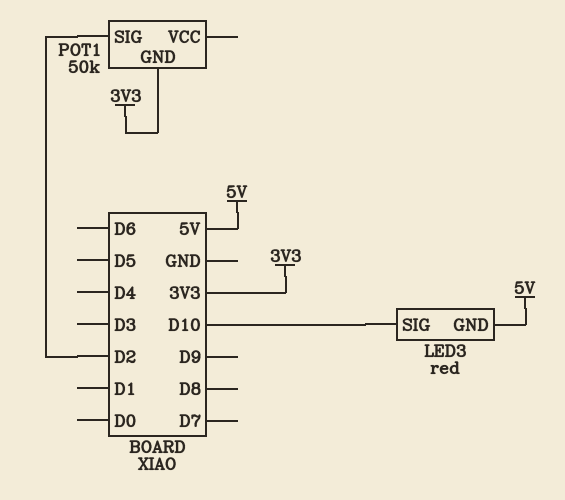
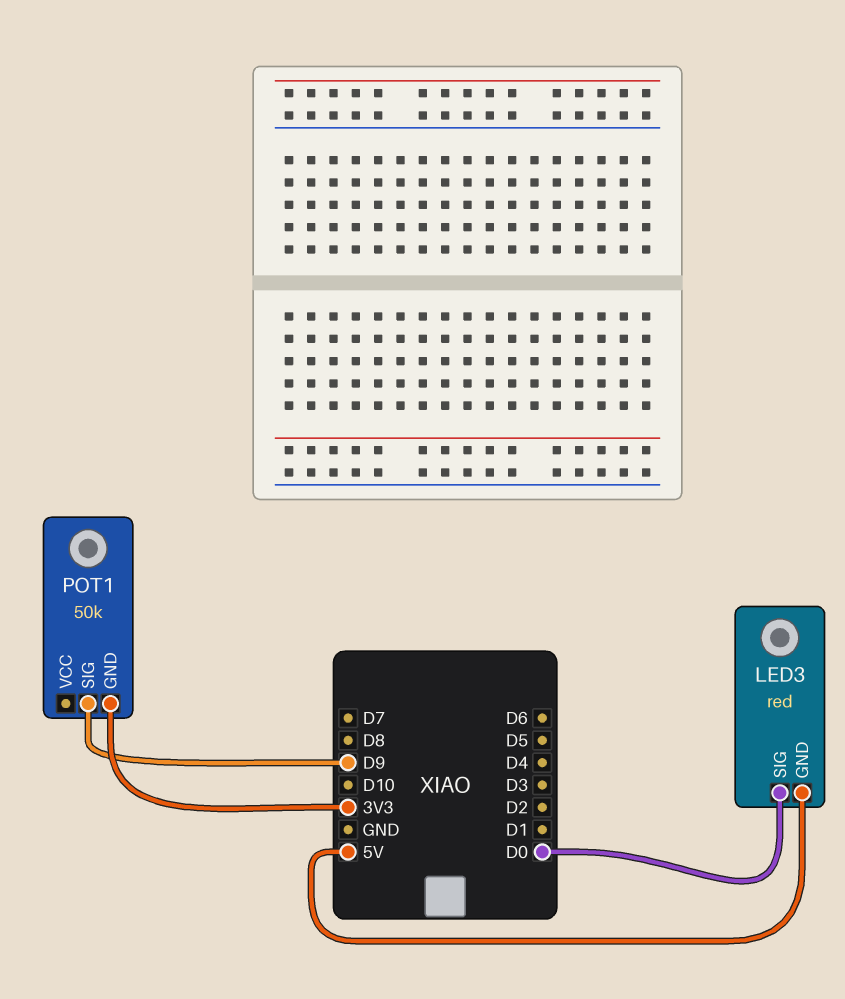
LED3 pin SIG: D10 -> D0
POT1 pin SIG: D2 -> D9

